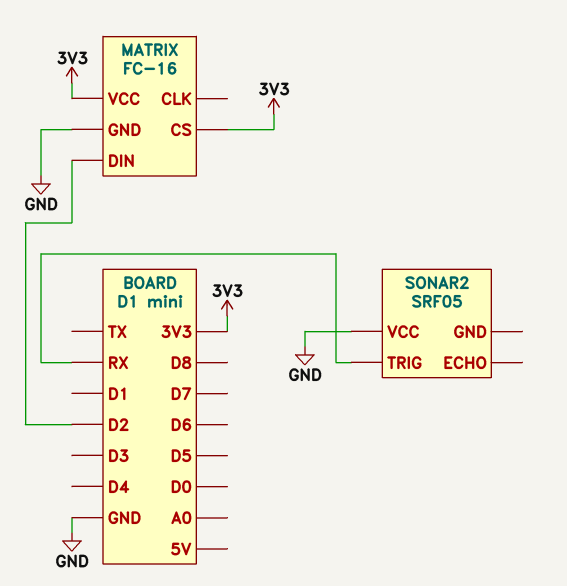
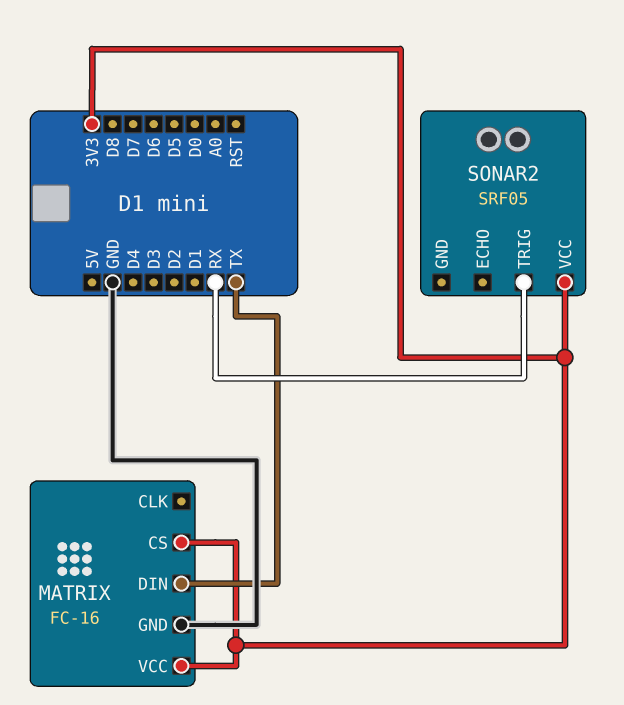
MATRIX pin DIN: D2 -> TX
SONAR2 pin VCC: GND -> 3V3

